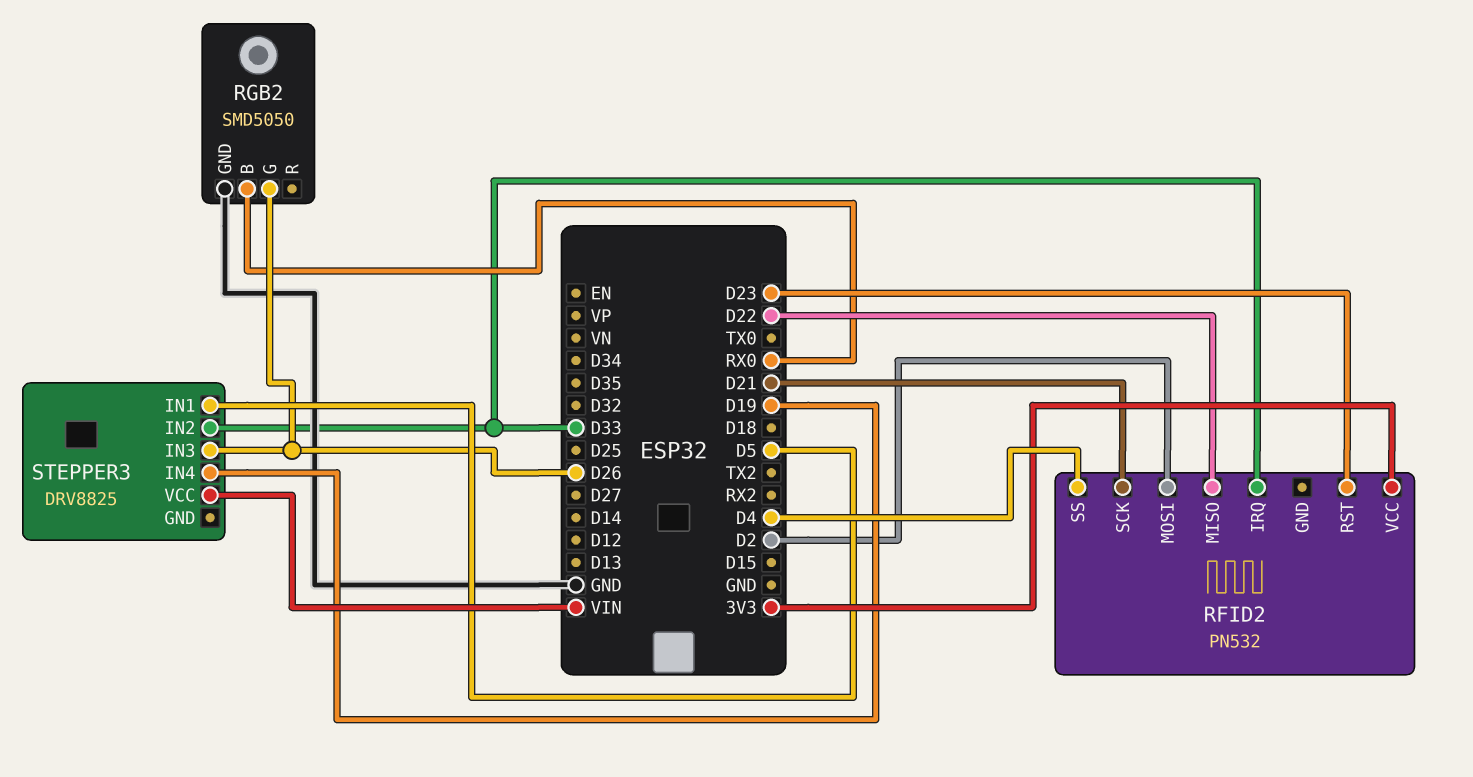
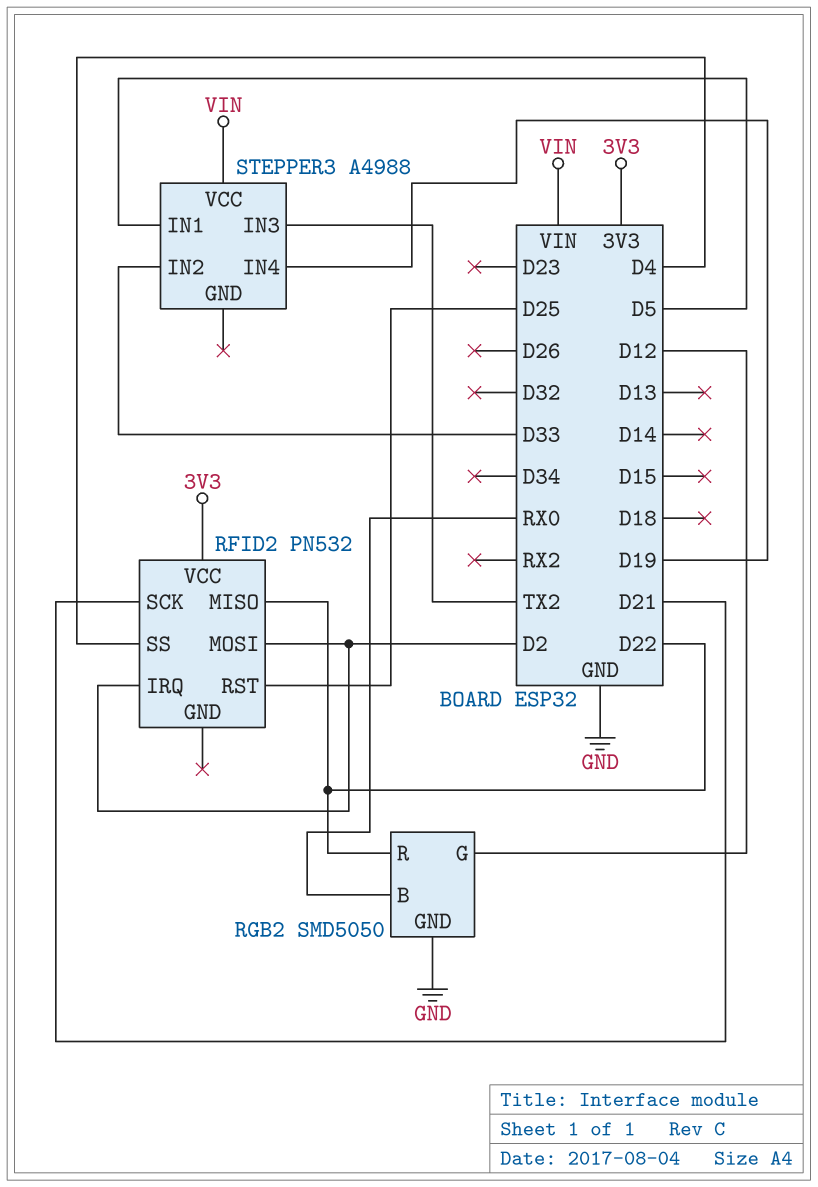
RFID2 pin IRQ: D33 -> D2
RFID2 pin RST: D23 -> D25
RGB2 pin G: D26 -> D12
RGB2 pin R: none -> D22
STEPPER3: DRV8825 -> A4988
STEPPER3 pin IN3: D26 -> TX2

